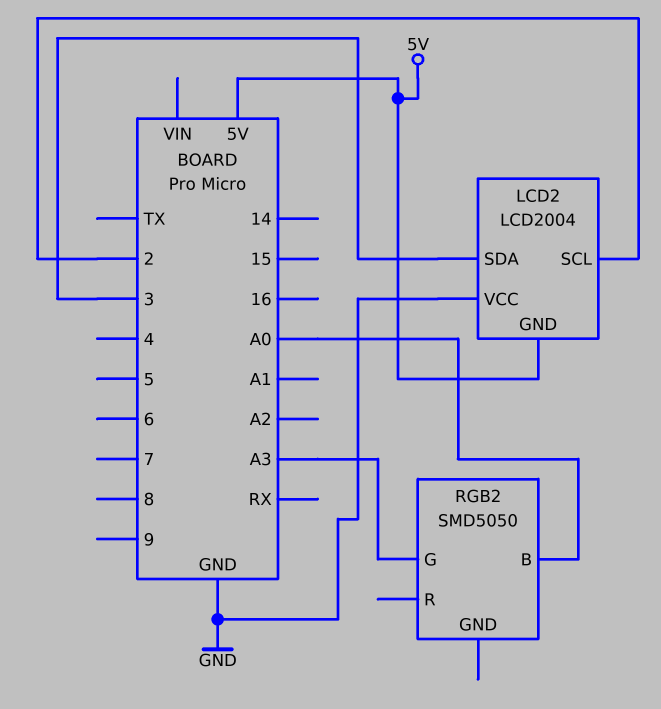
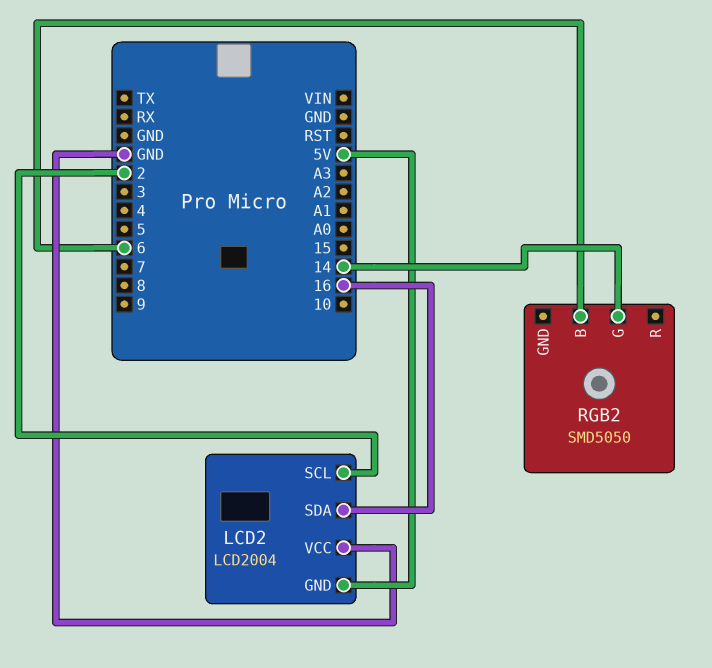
LCD2 pin SDA: 3 -> 16
RGB2 pin B: A0 -> 6
RGB2 pin G: A3 -> 14

